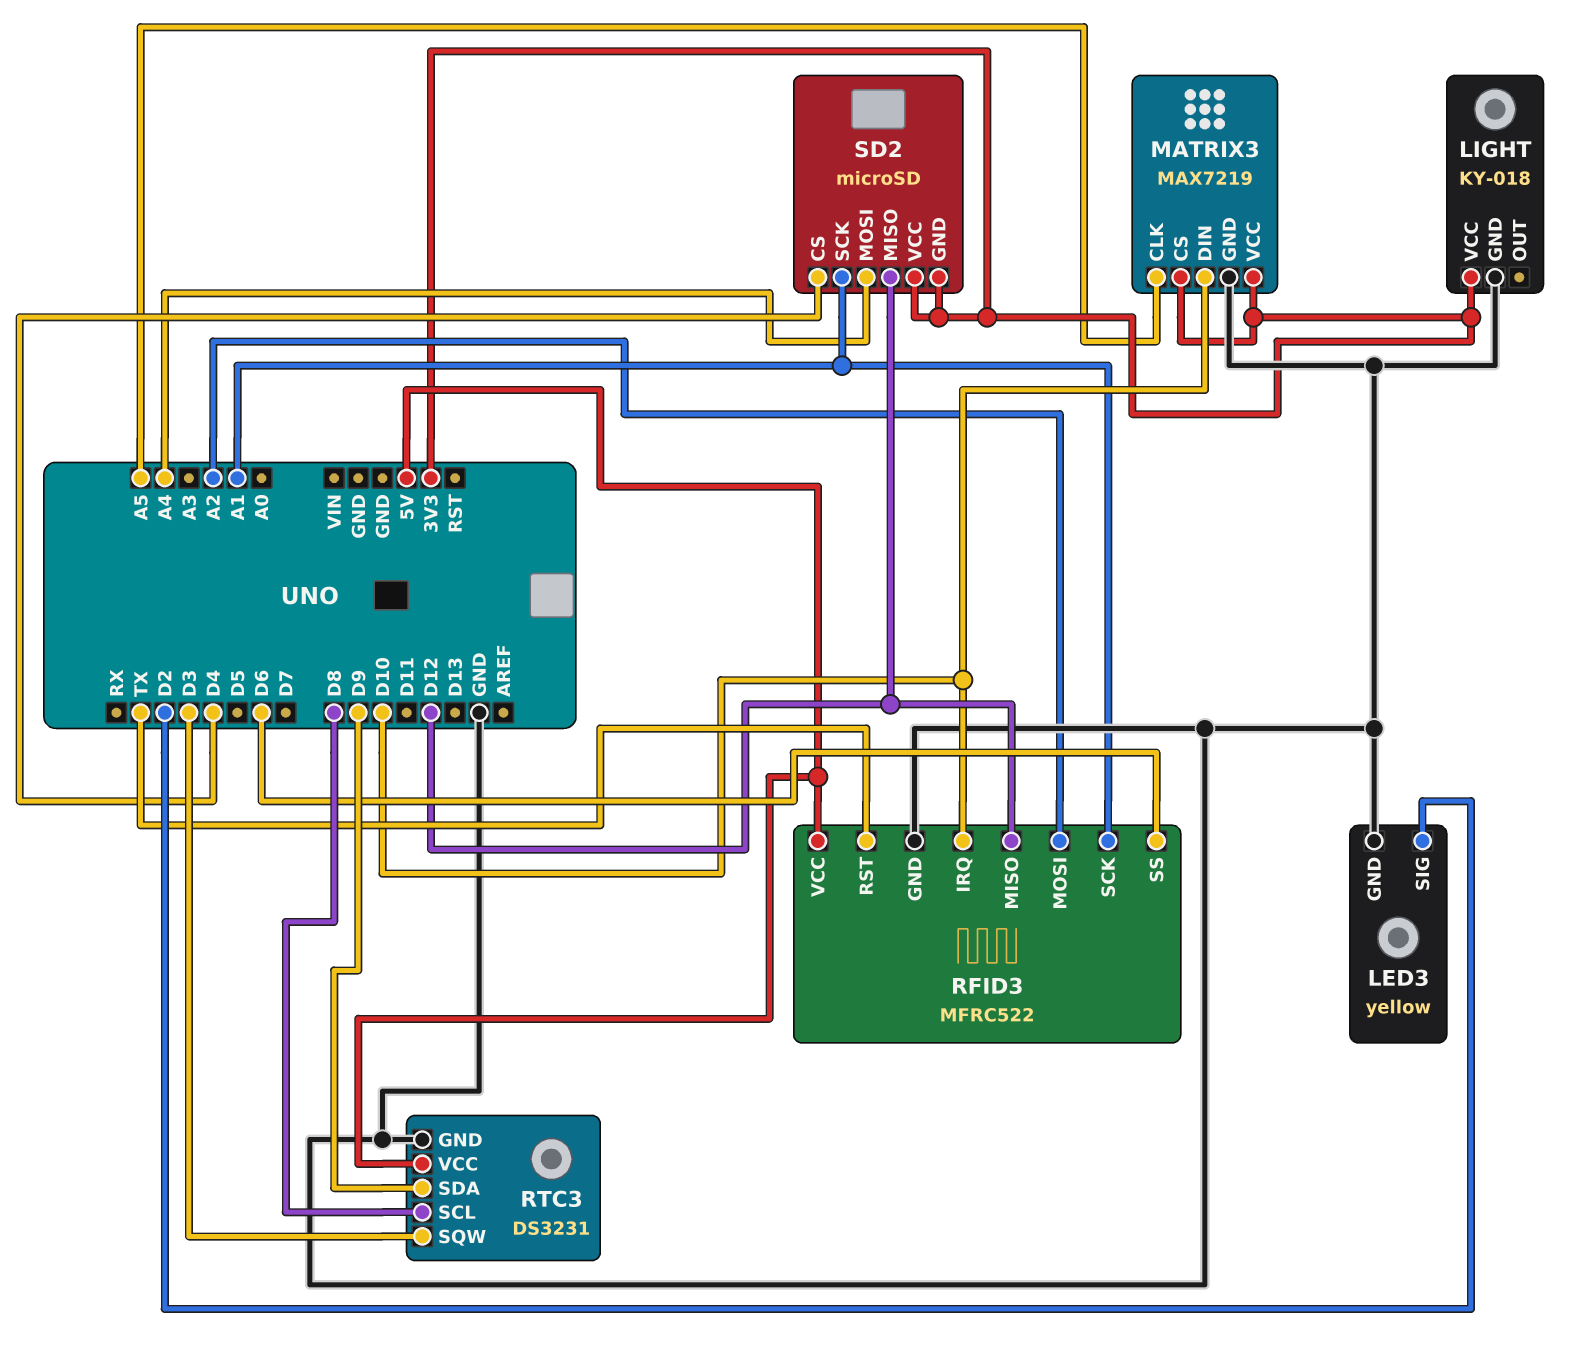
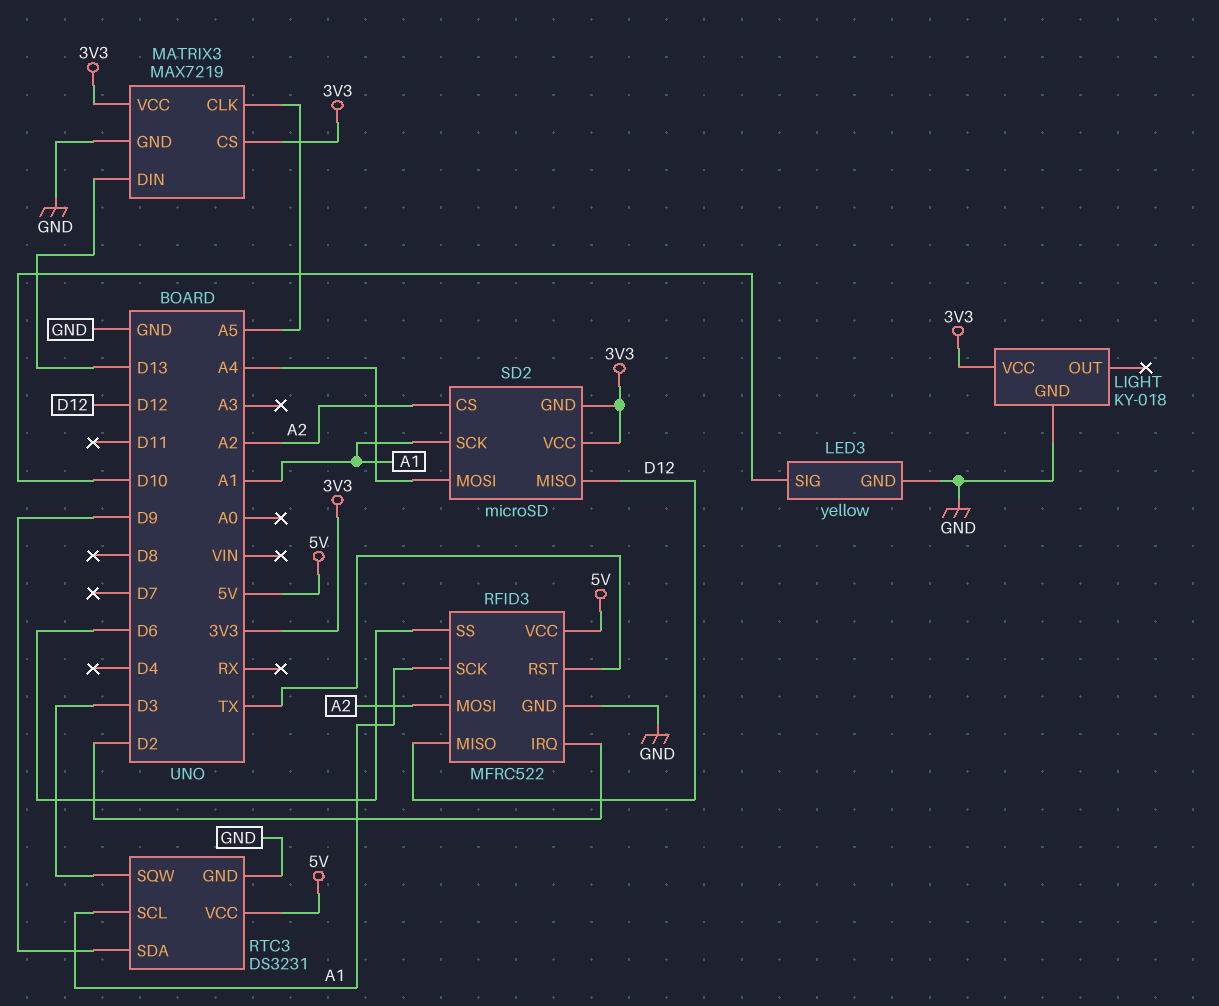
LED3 pin SIG: D2 -> D10
MATRIX3 pin DIN: D10 -> D13
RFID3 pin IRQ: D10 -> D2
RTC3 pin SCL: D8 -> A1
SD2 pin CS: D4 -> A2

